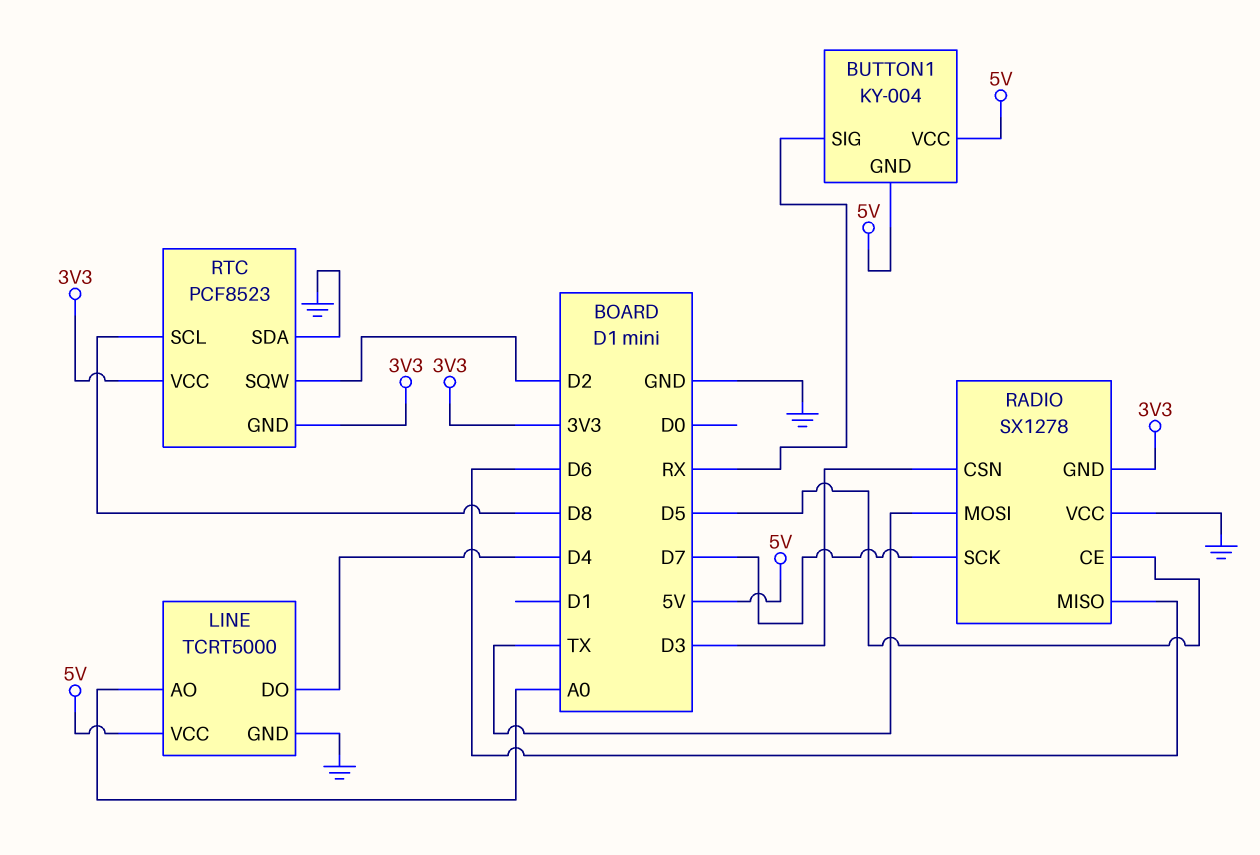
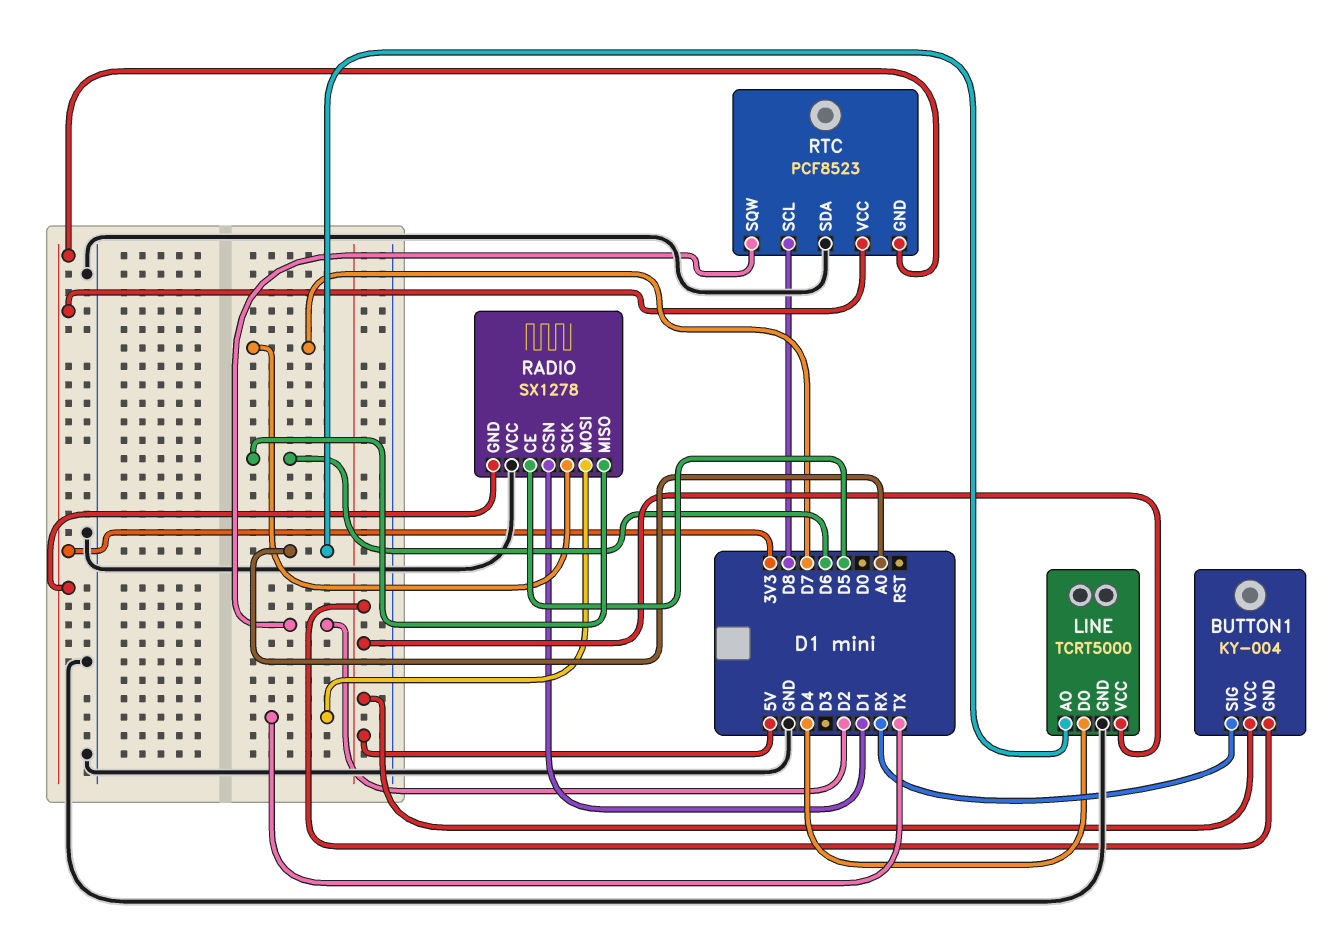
RADIO pin CSN: D3 -> D1

